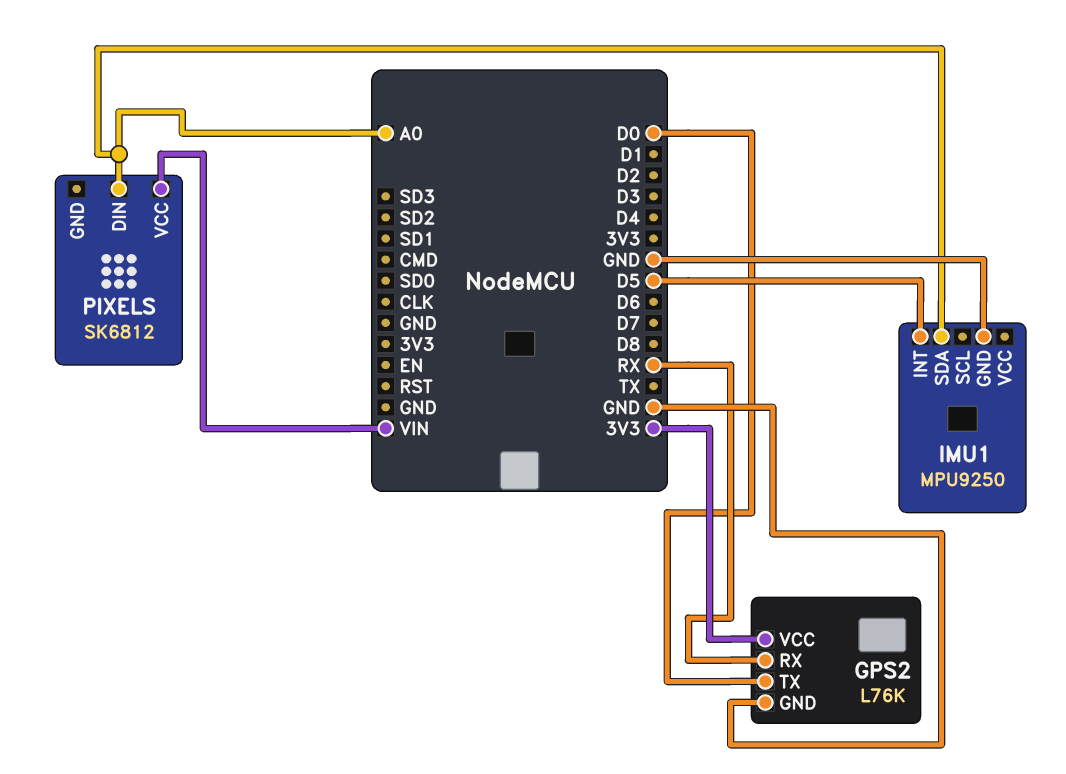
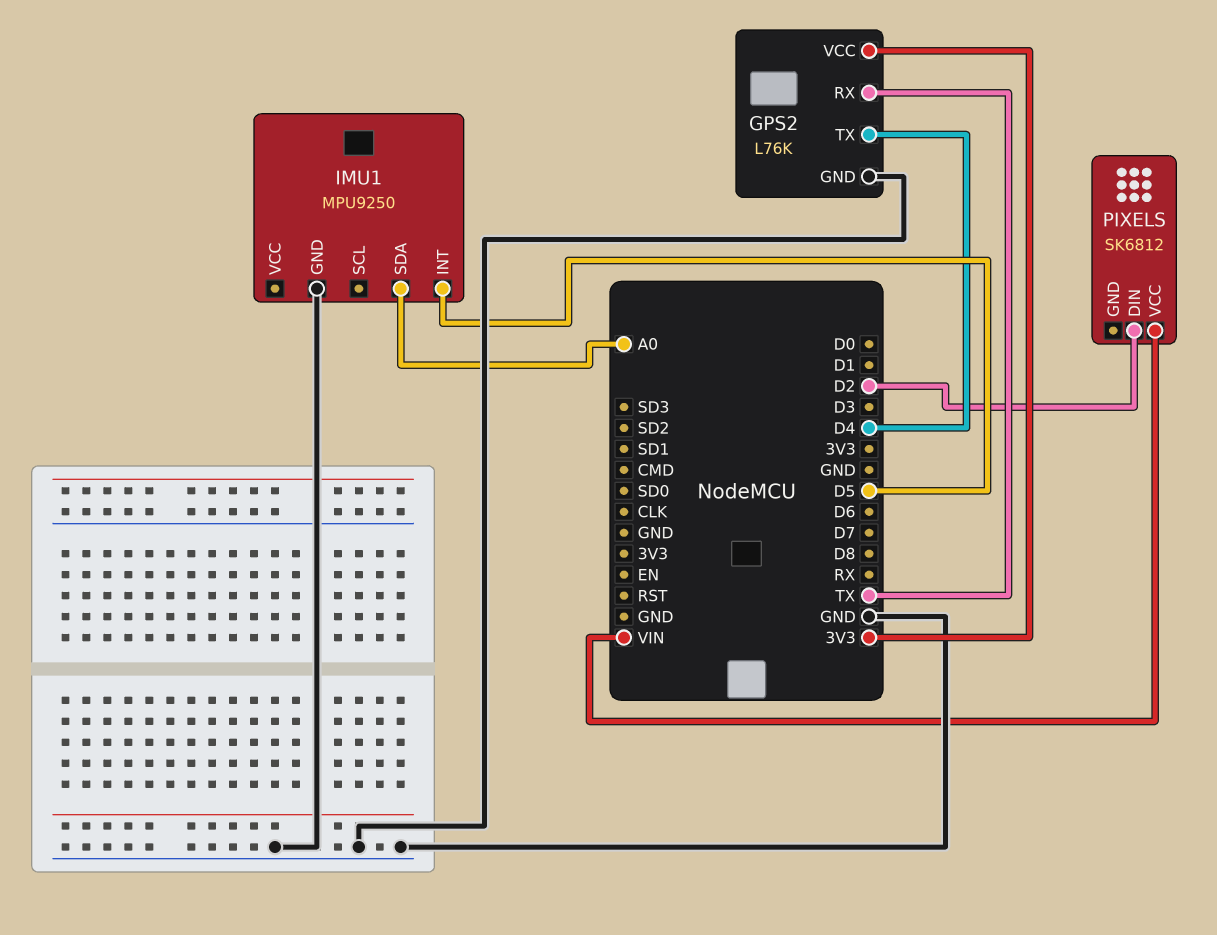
GPS2 pin RX: RX -> TX
GPS2 pin TX: D0 -> D4
PIXELS pin DIN: A0 -> D2

